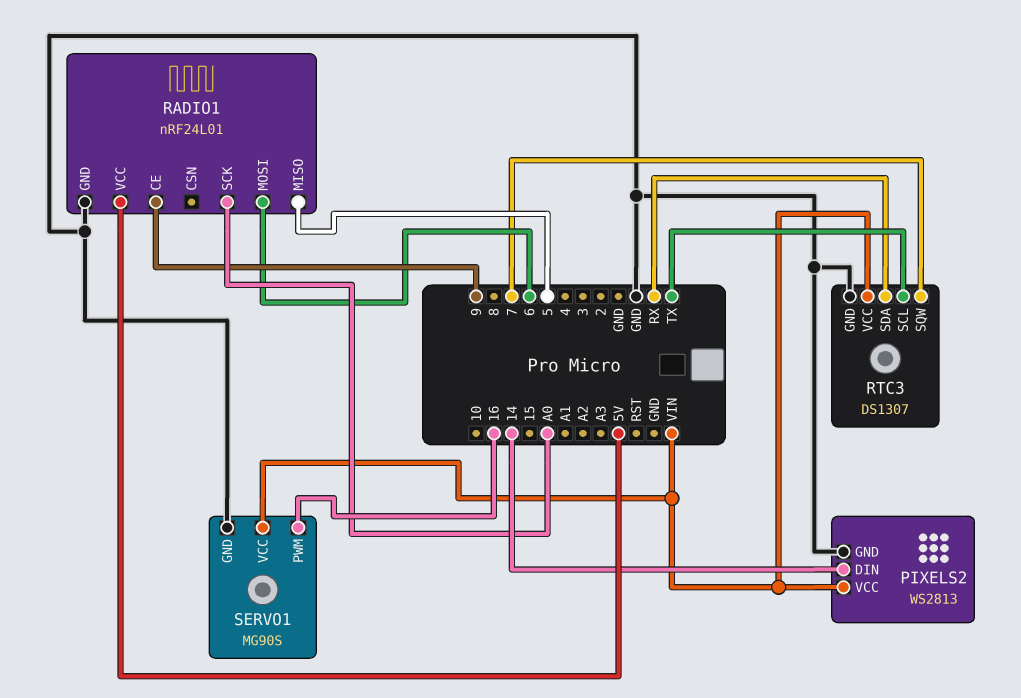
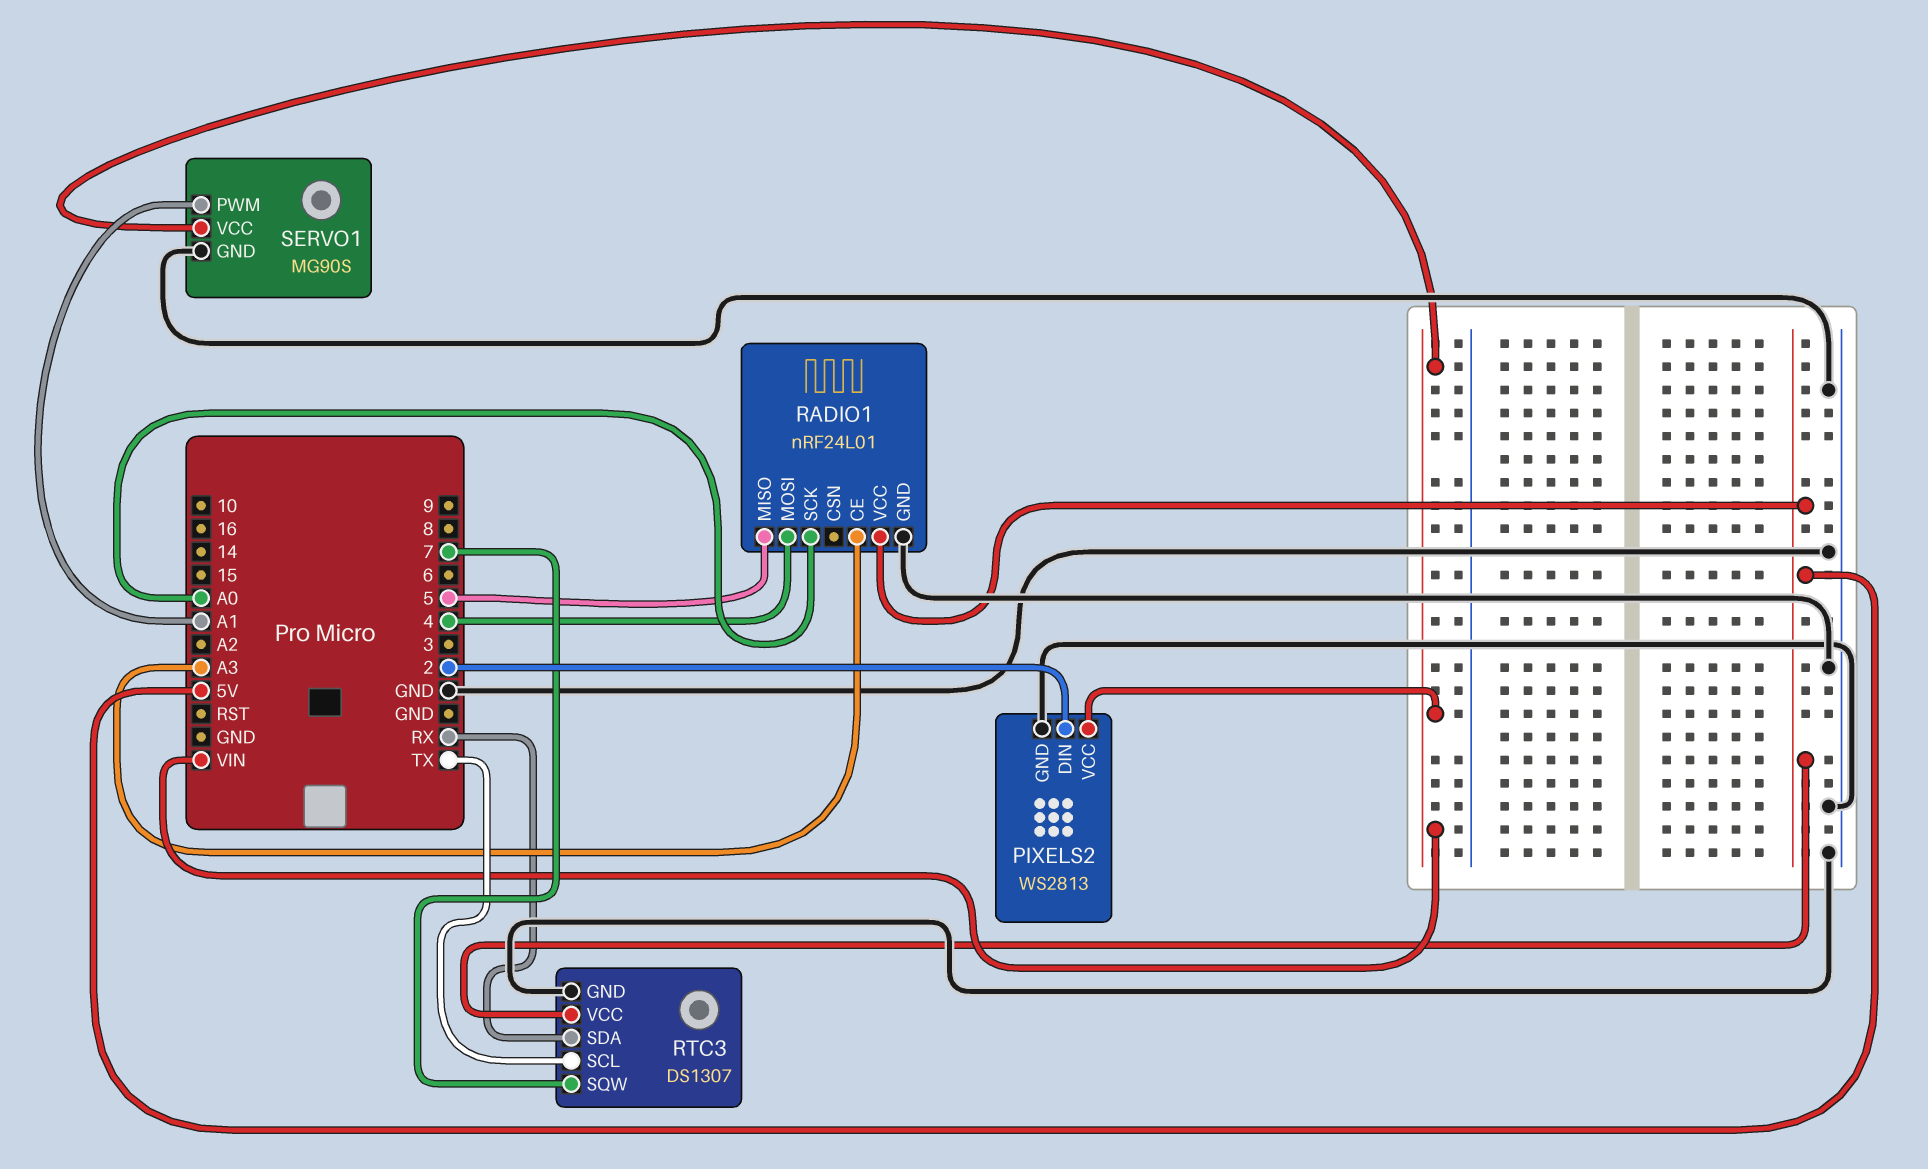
PIXELS2 pin DIN: 14 -> 2
RADIO1 pin CE: 9 -> A3
RADIO1 pin MOSI: 6 -> 4
RTC3 pin VCC: VIN -> 5V
SERVO1 pin PWM: 16 -> A1

